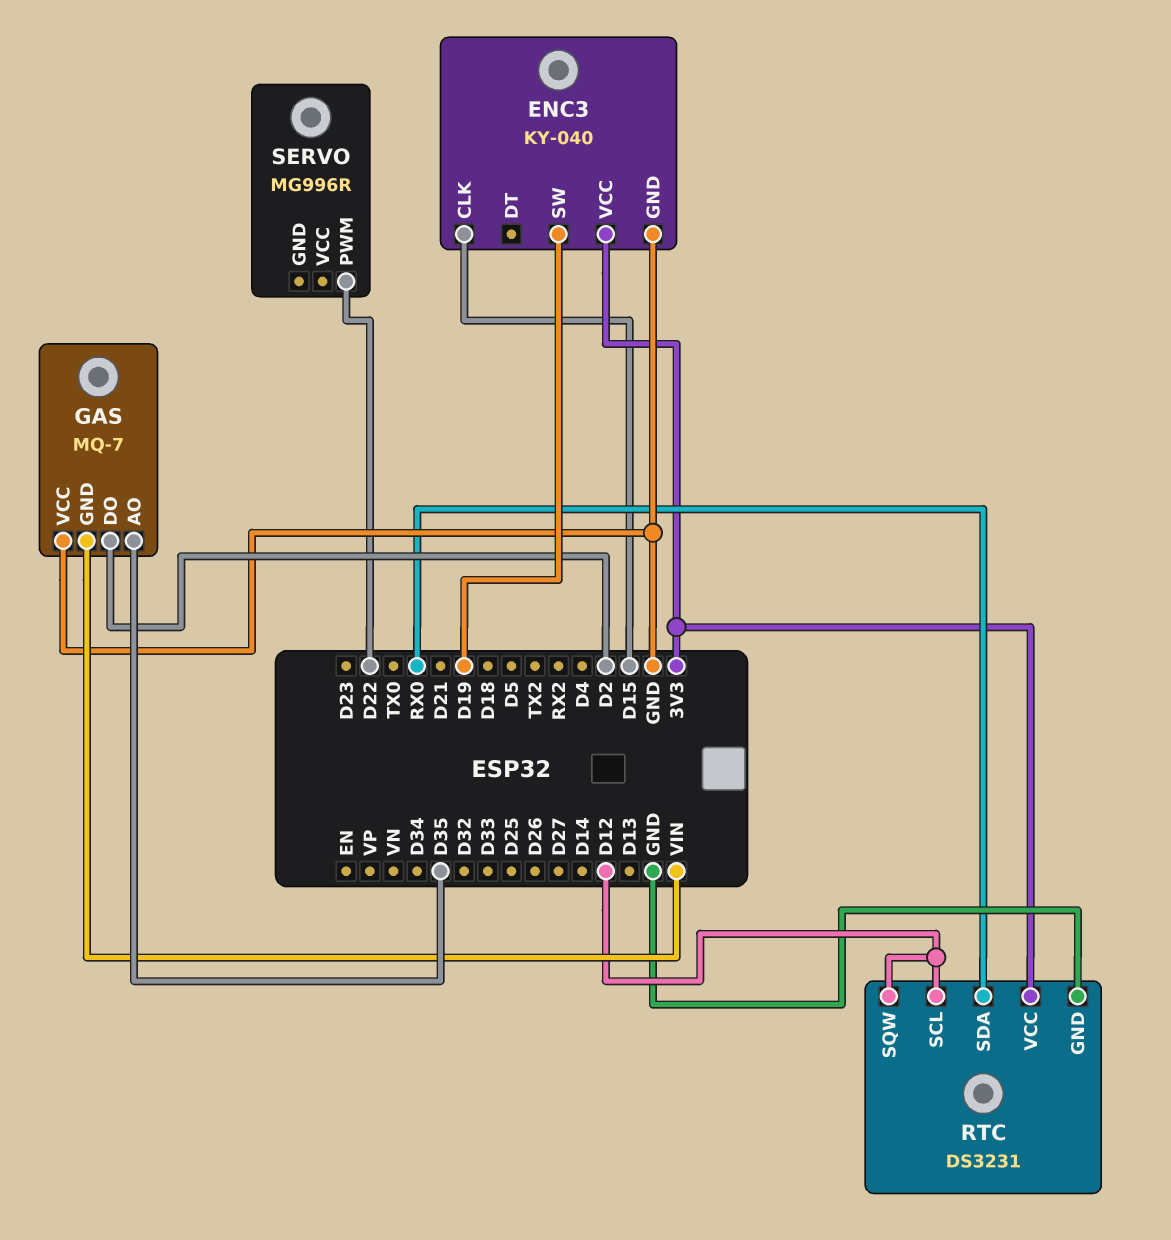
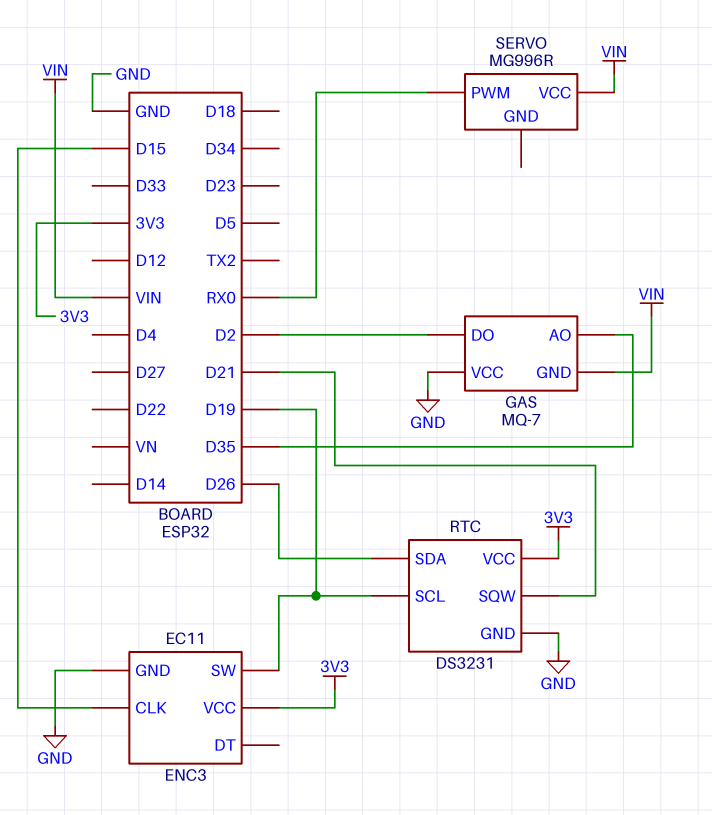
ENC3: KY-040 -> EC11
RTC pin SCL: D12 -> D19
RTC pin SDA: RX0 -> D26
RTC pin SQW: D12 -> D21
SERVO pin PWM: D22 -> RX0
SERVO pin VCC: none -> VIN

